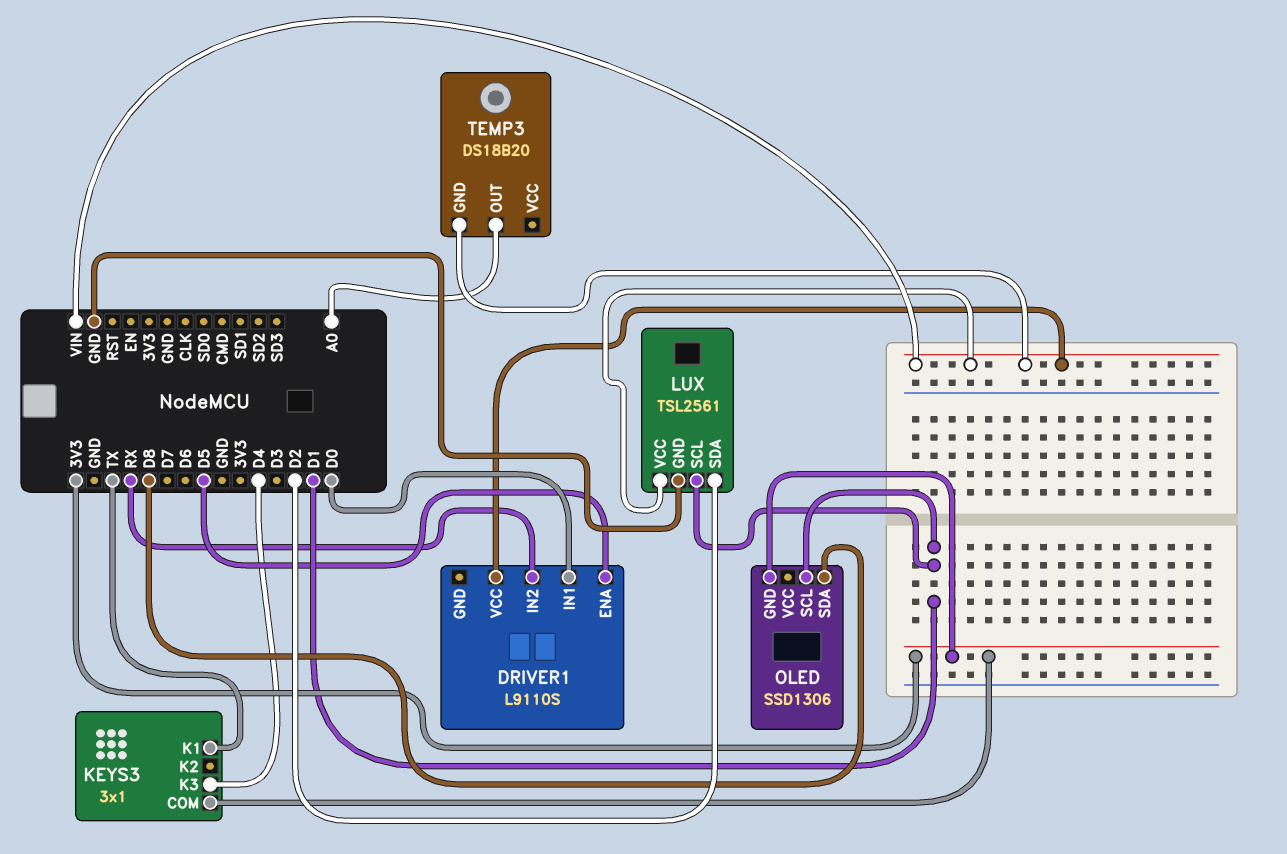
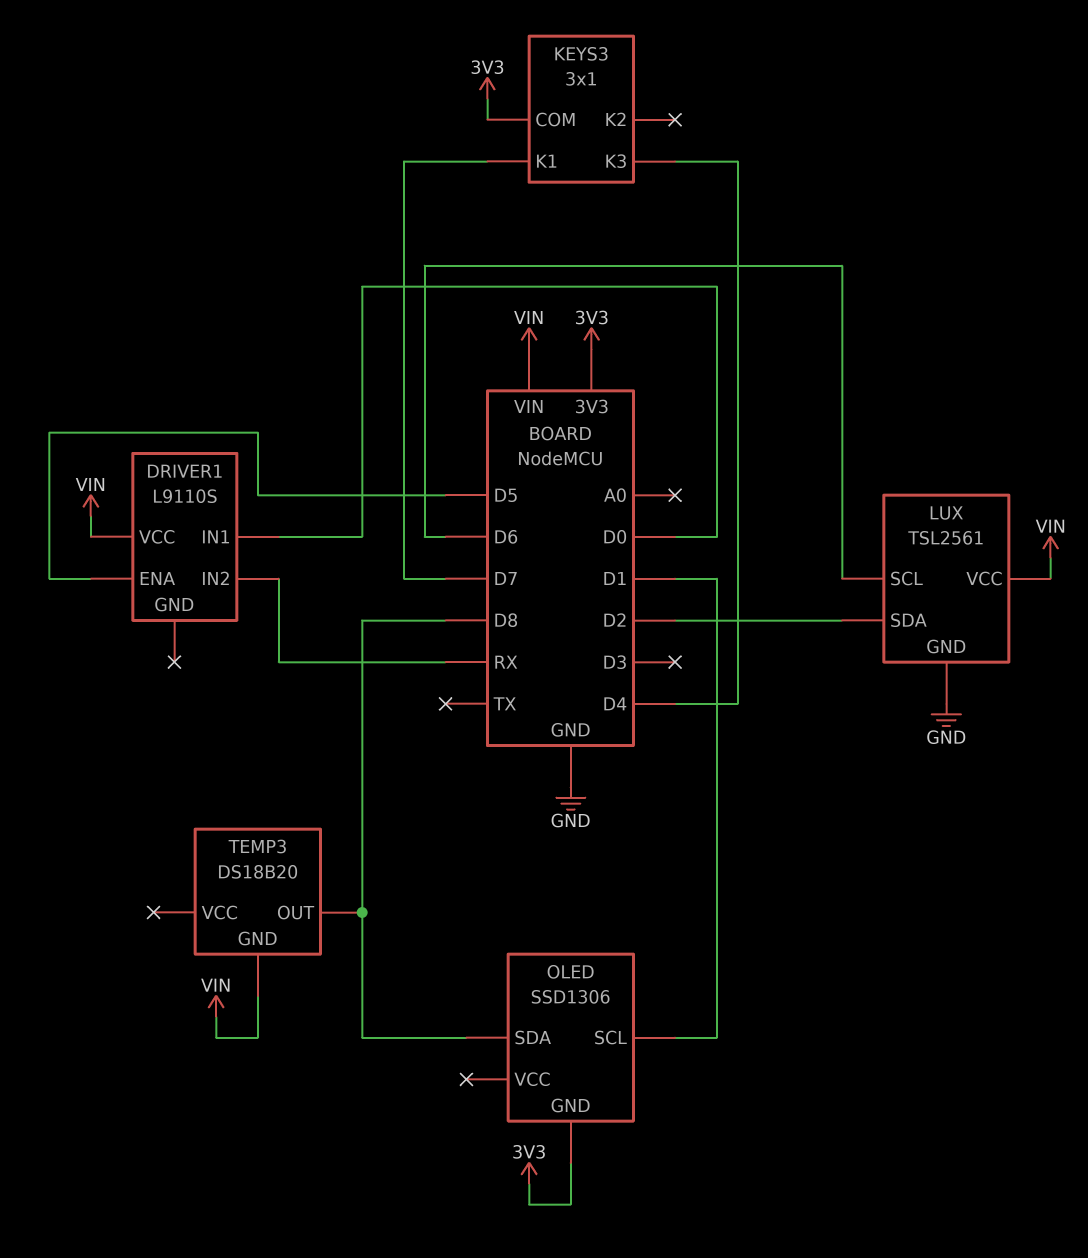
KEYS3 pin K1: TX -> D7
LUX pin SCL: D1 -> D6
TEMP3 pin OUT: A0 -> D8

